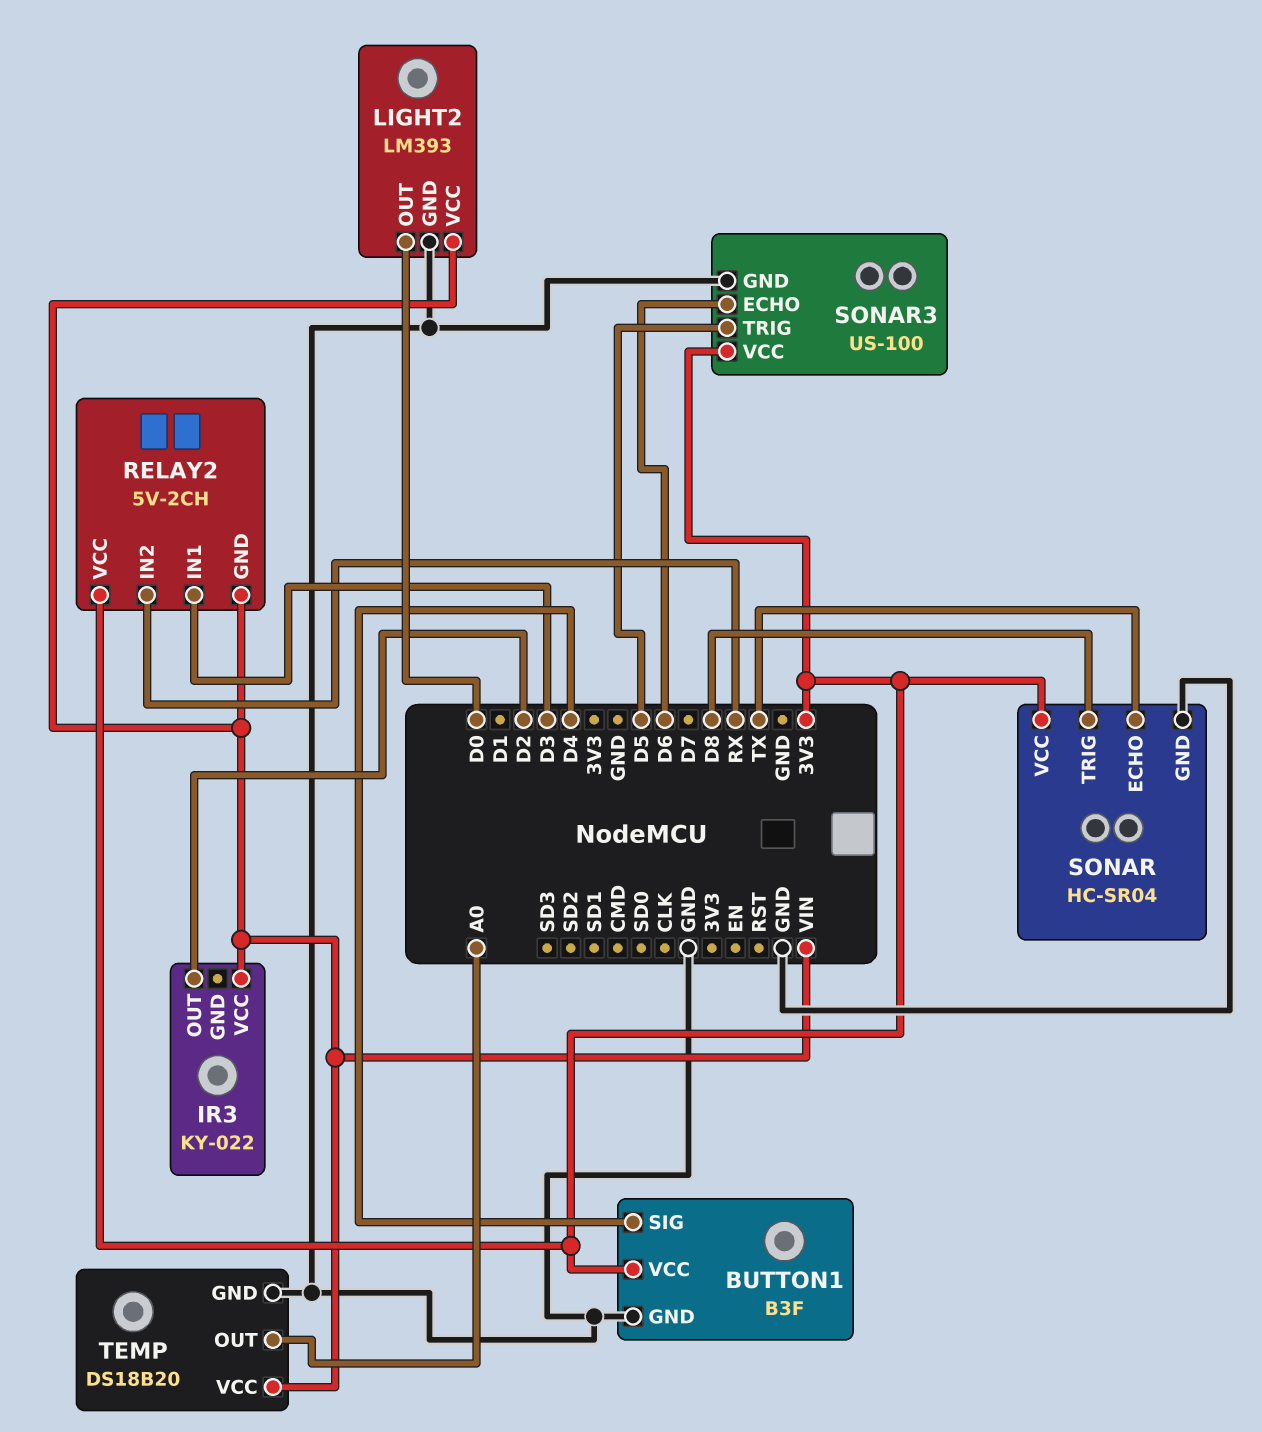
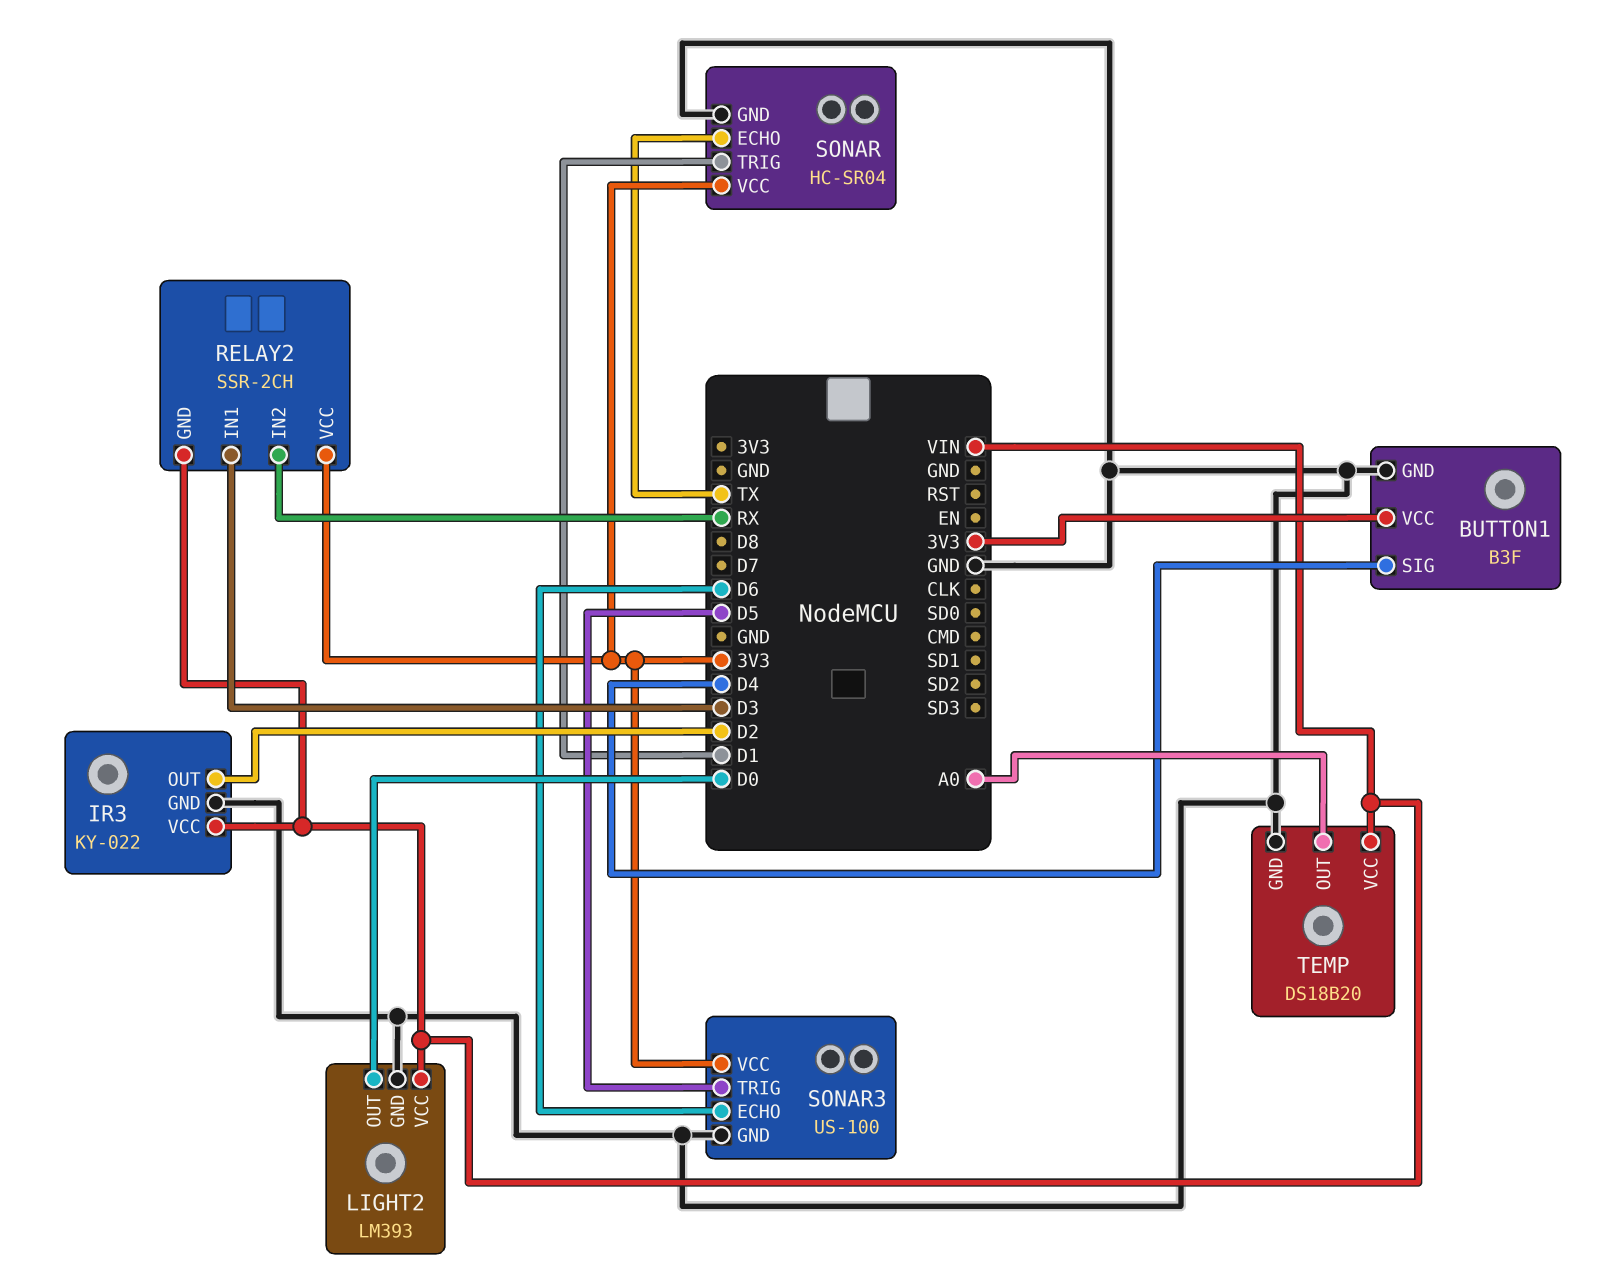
IR3 pin GND: none -> GND
RELAY2: 5V-2CH -> SSR-2CH
SONAR pin TRIG: D8 -> D1

